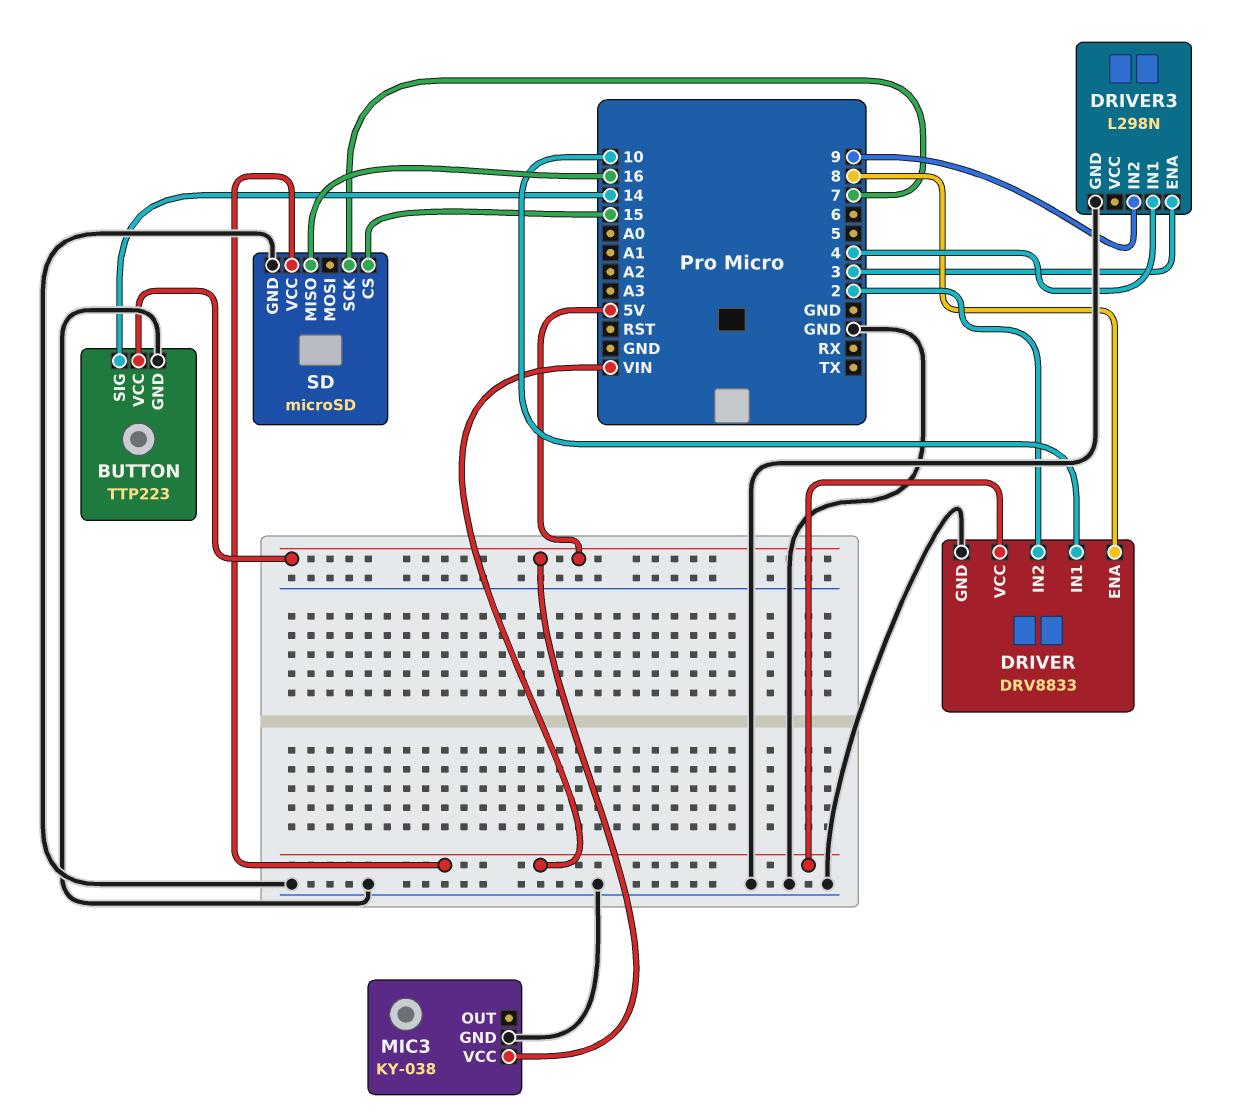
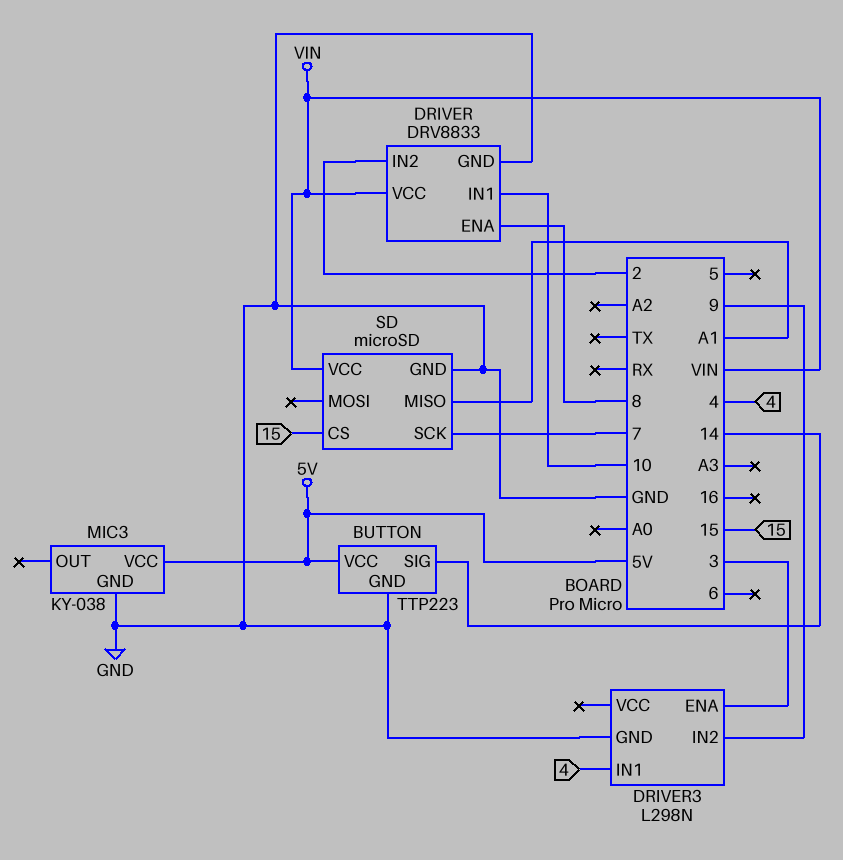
SD pin MISO: 16 -> A1

